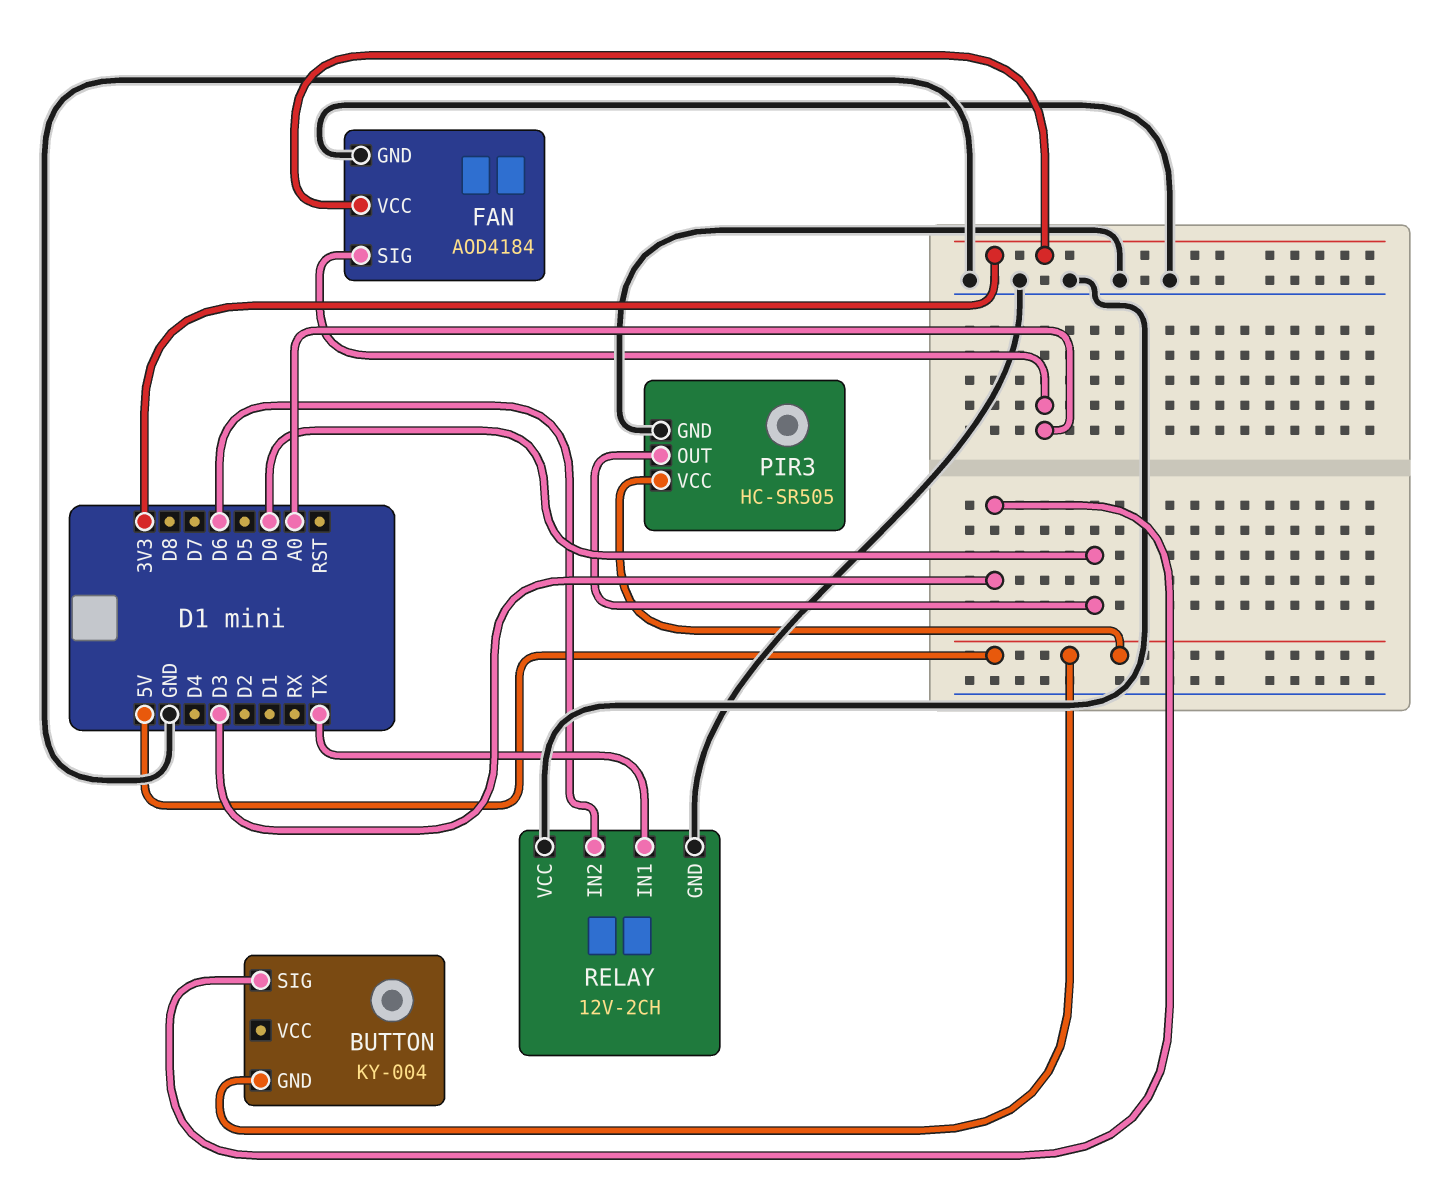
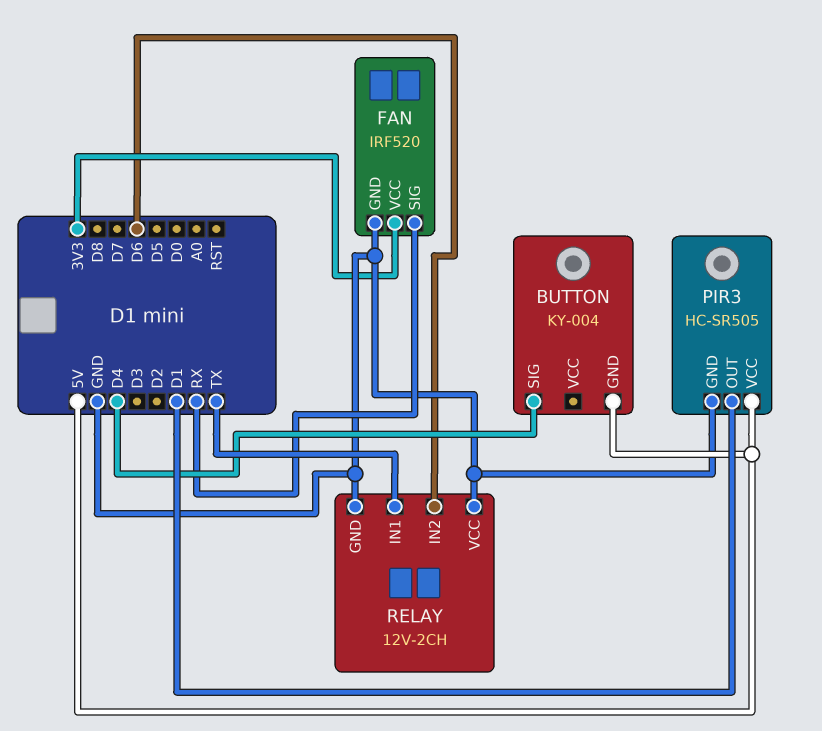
BUTTON pin SIG: D3 -> D4
FAN: AOD4184 -> IRF520
FAN pin SIG: A0 -> RX
PIR3 pin OUT: D0 -> D1

